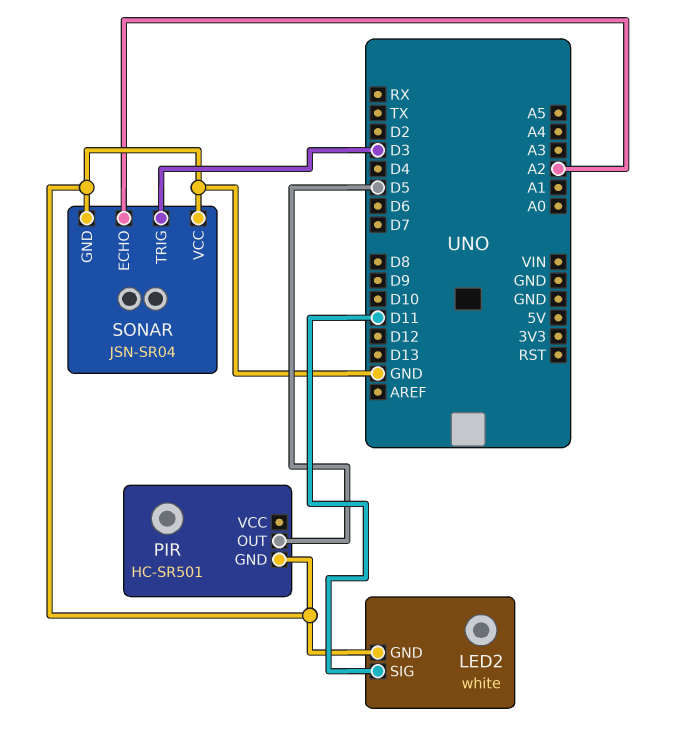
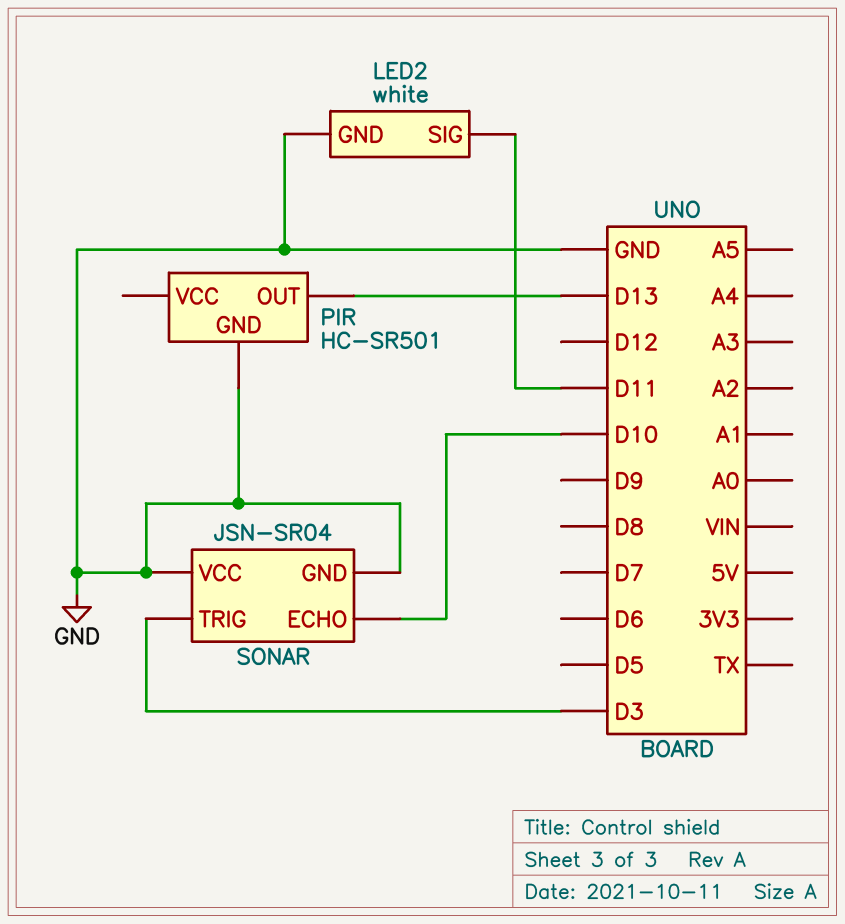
PIR pin OUT: D5 -> D13
SONAR pin ECHO: A2 -> D10

